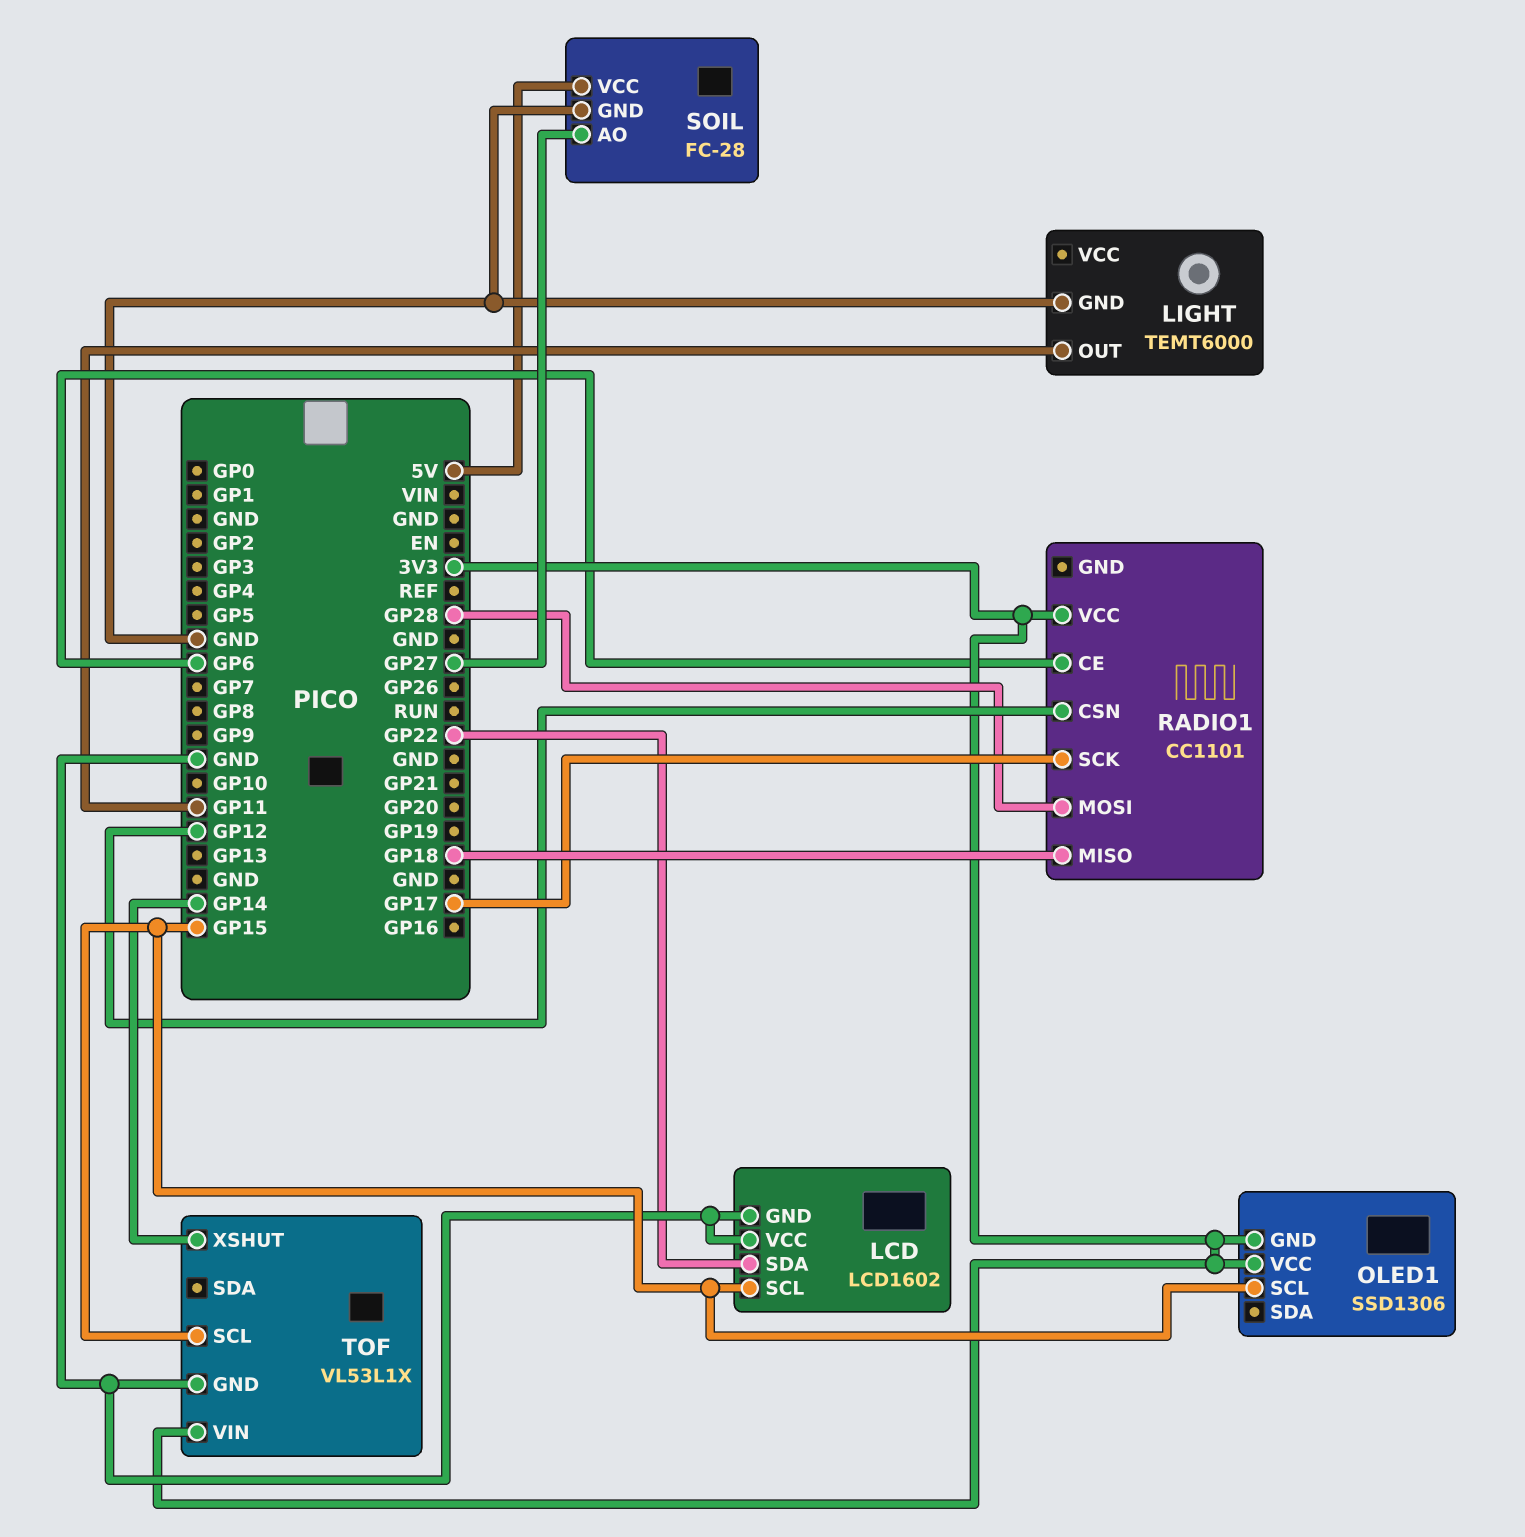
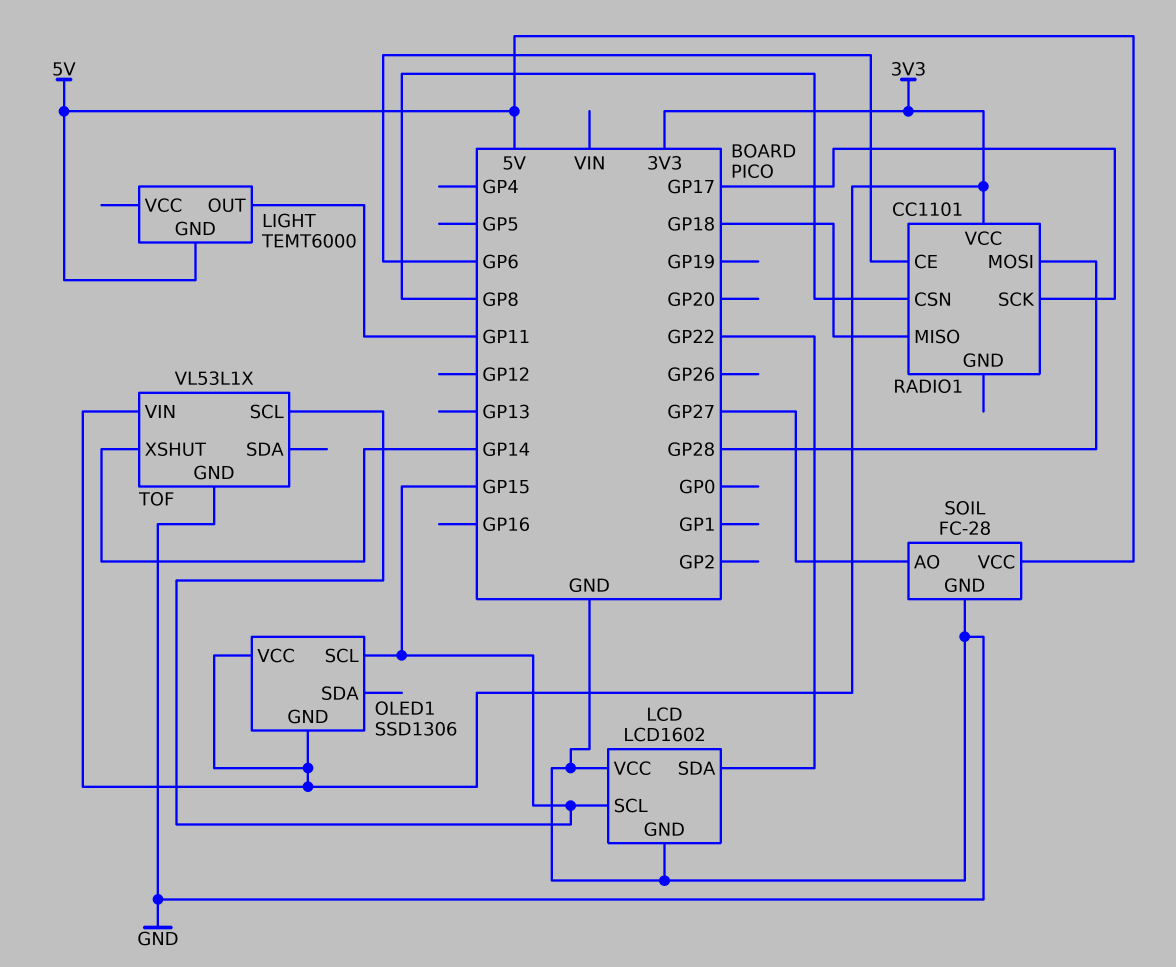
LIGHT pin GND: GND -> 5V
RADIO1 pin CSN: GP12 -> GP8

